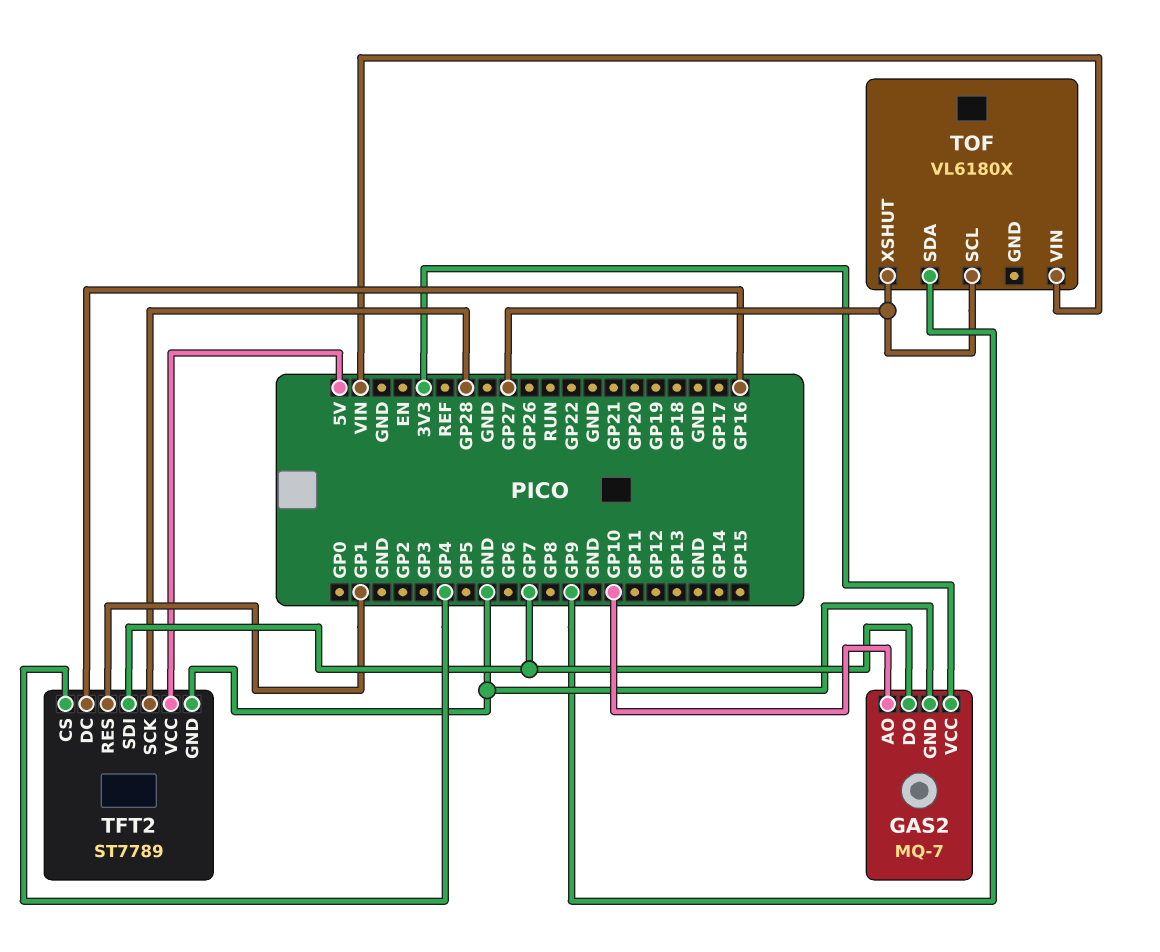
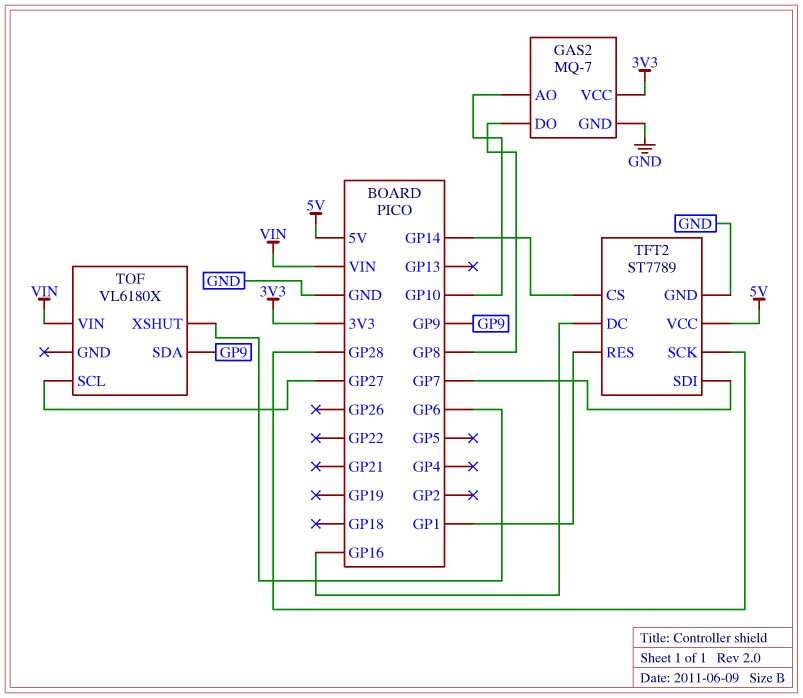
GAS2 pin DO: GP7 -> GP8
TFT2 pin CS: GP4 -> GP14
TOF pin XSHUT: GP27 -> GP6

